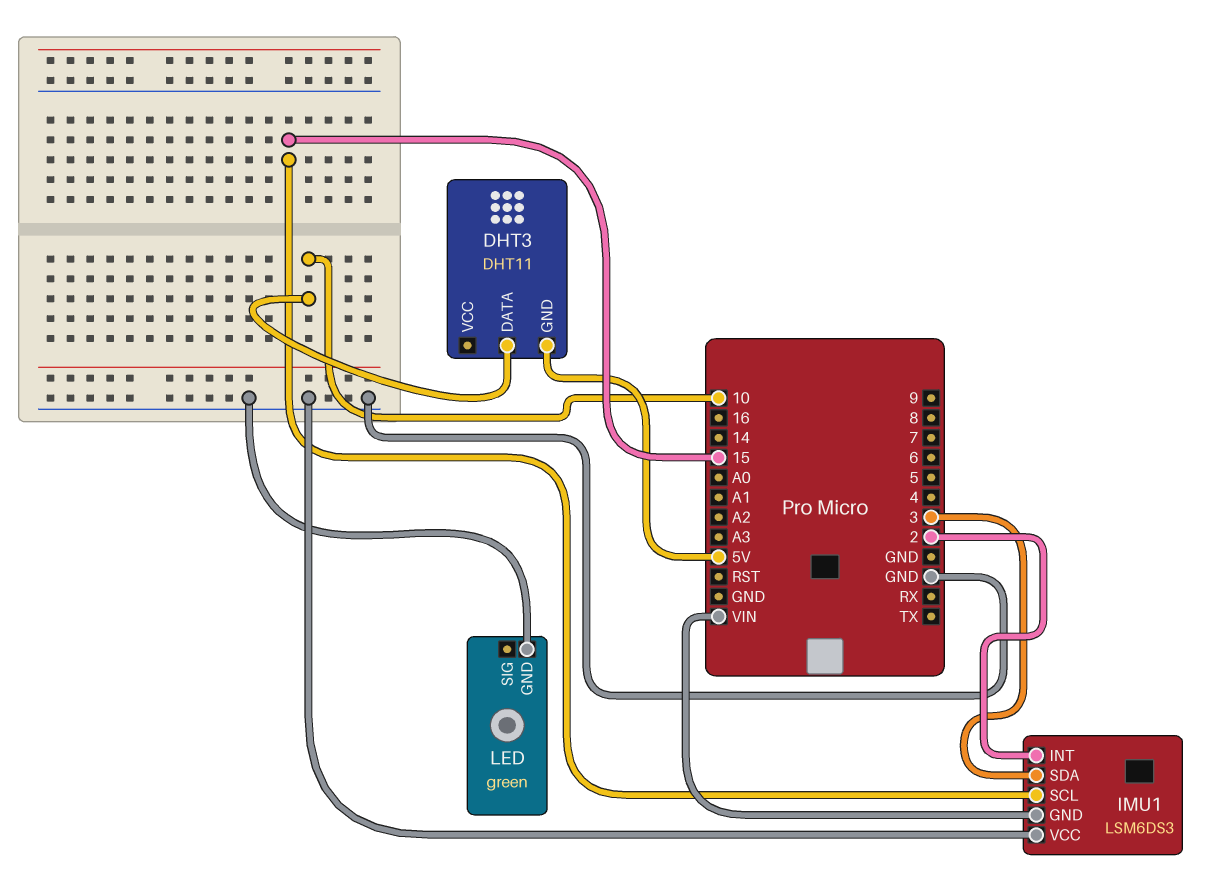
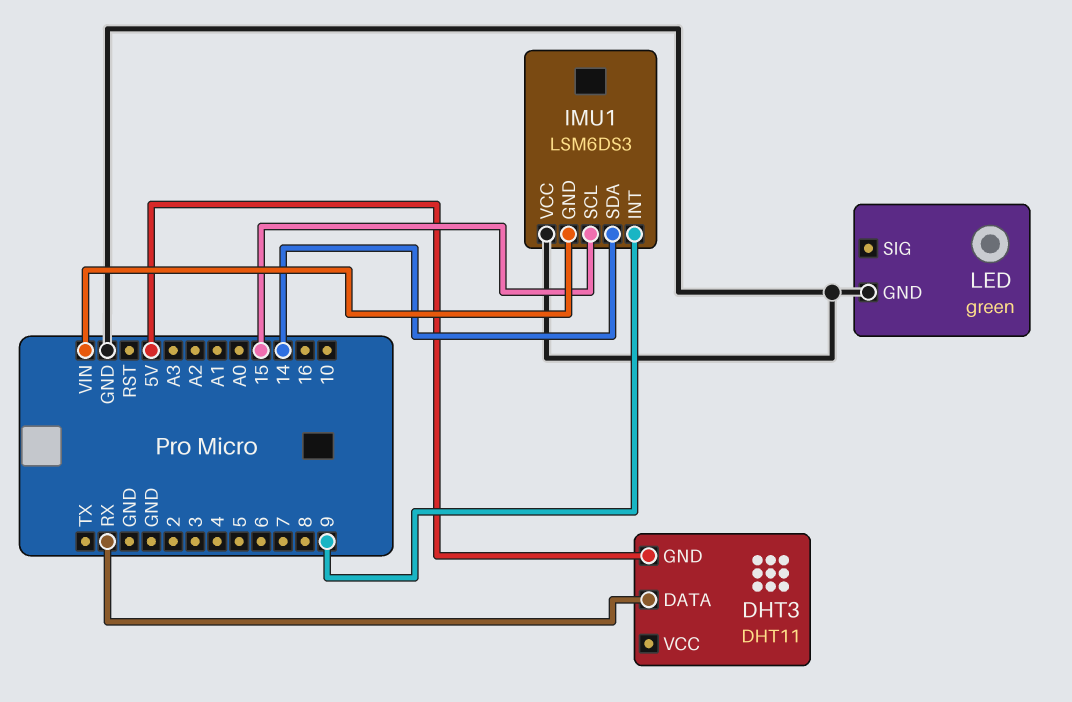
DHT3 pin DATA: 10 -> RX
IMU1 pin INT: 2 -> 9
IMU1 pin SDA: 3 -> 14

